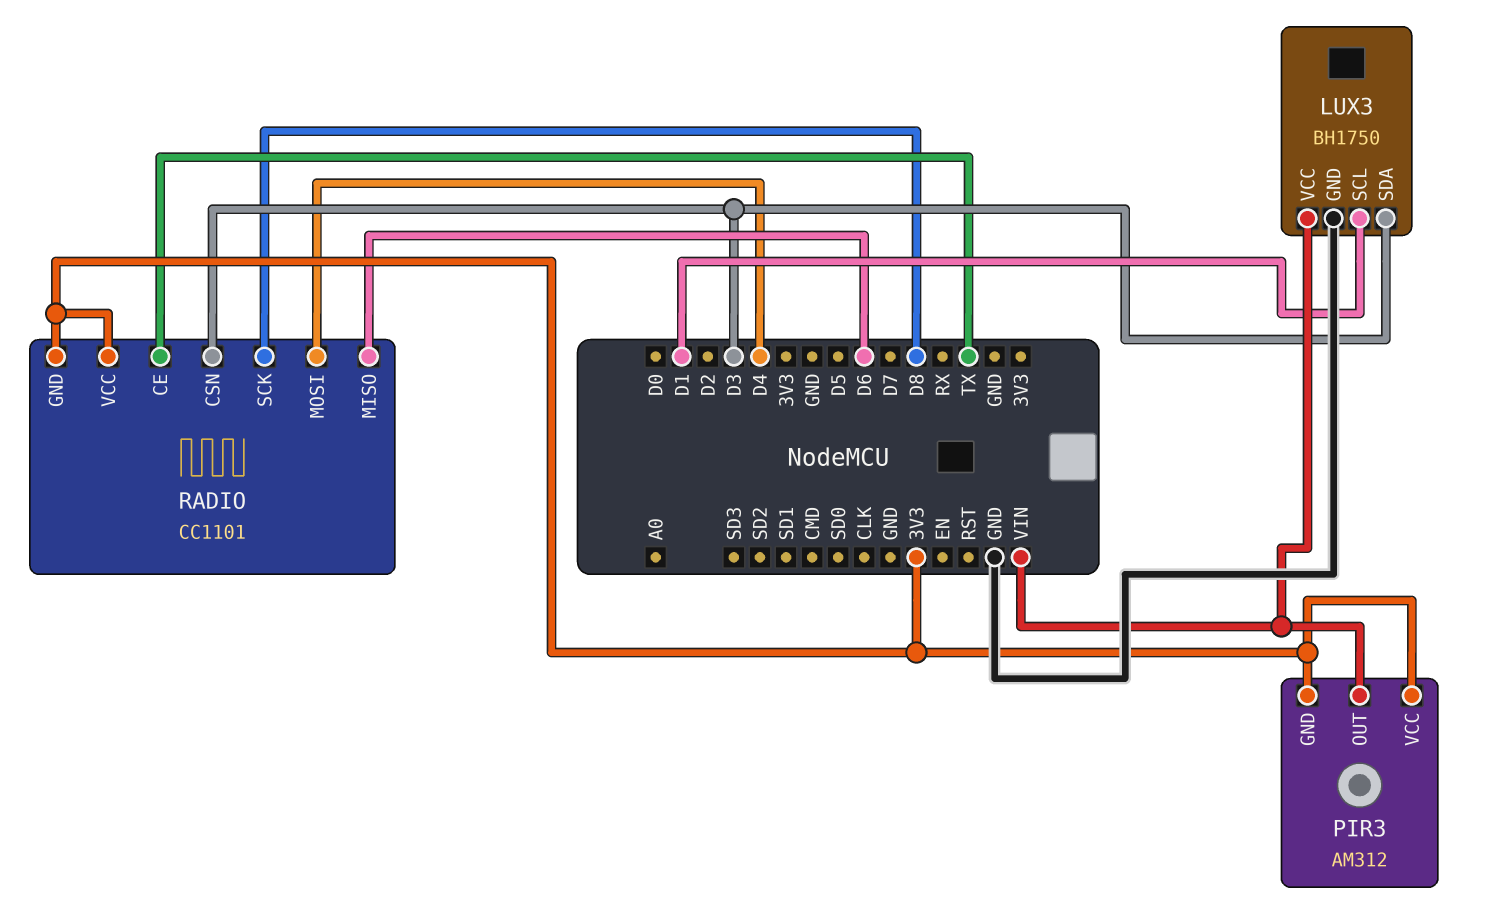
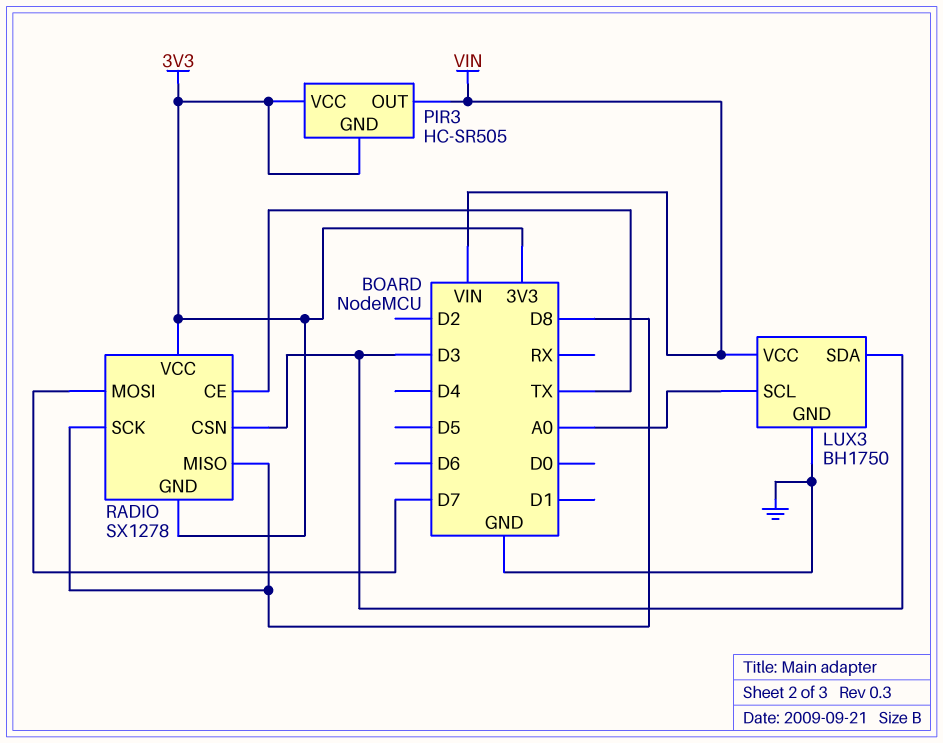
LUX3 pin SCL: D1 -> A0
PIR3: AM312 -> HC-SR505
RADIO: CC1101 -> SX1278
RADIO pin MISO: D6 -> D8
RADIO pin MOSI: D4 -> D7

